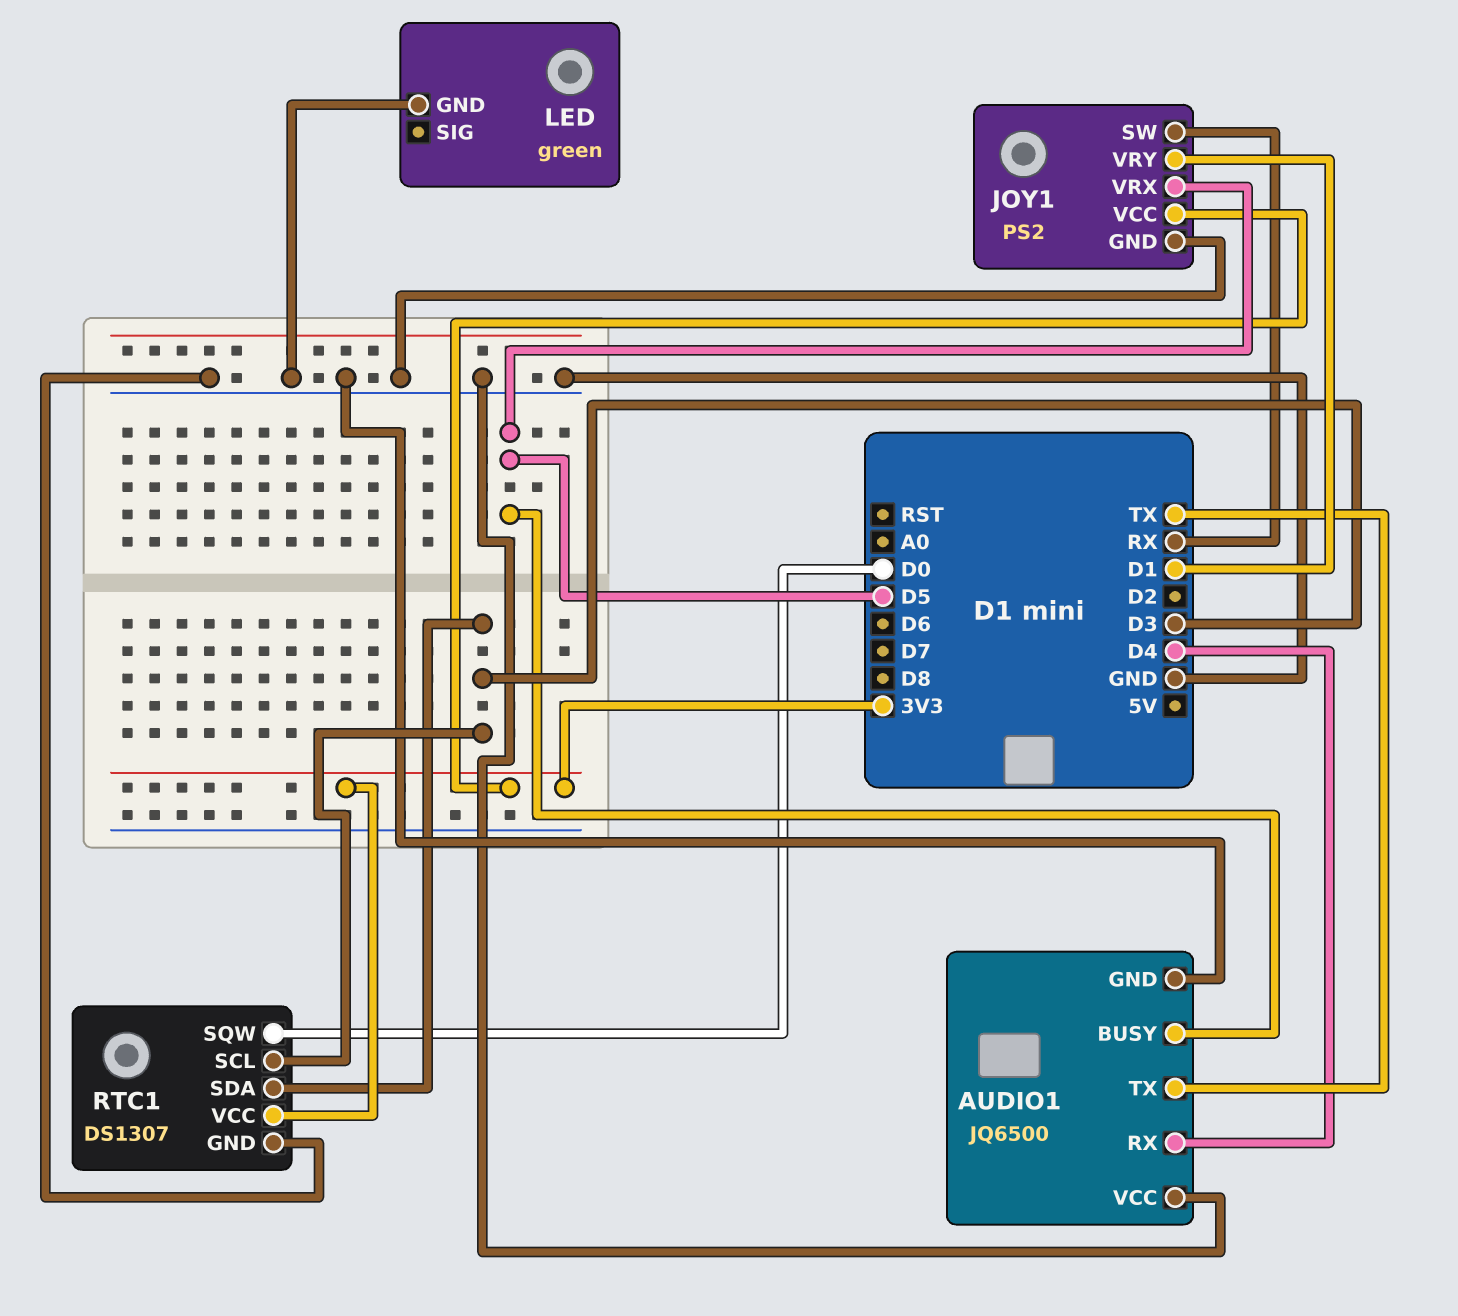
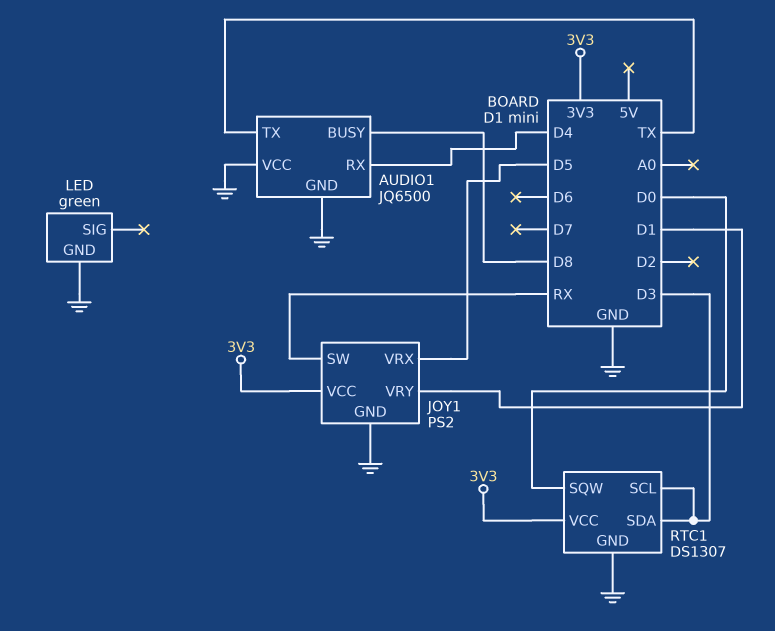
AUDIO1 pin BUSY: D5 -> D8

